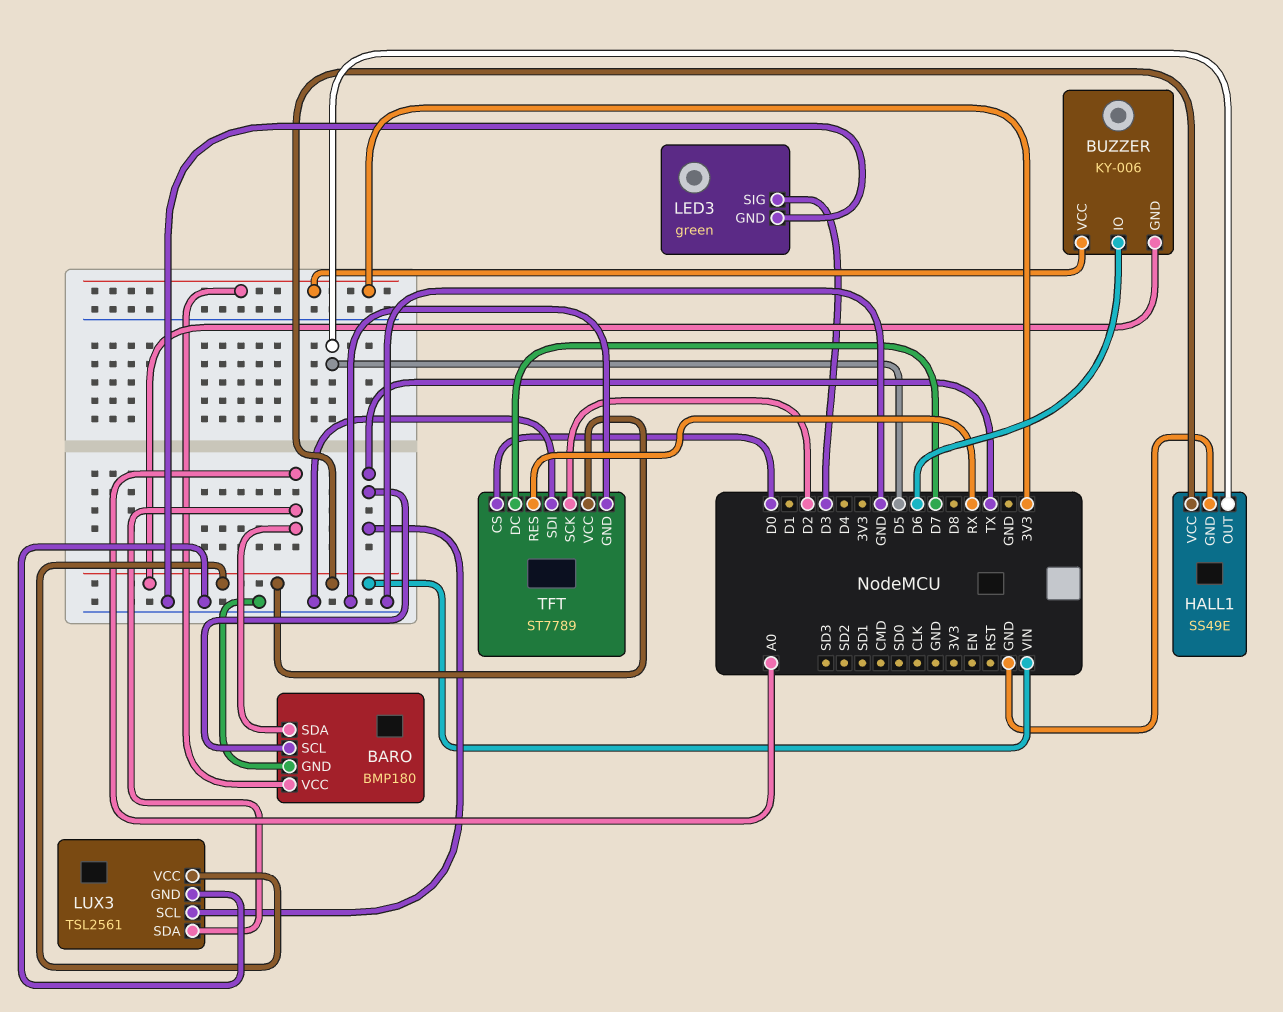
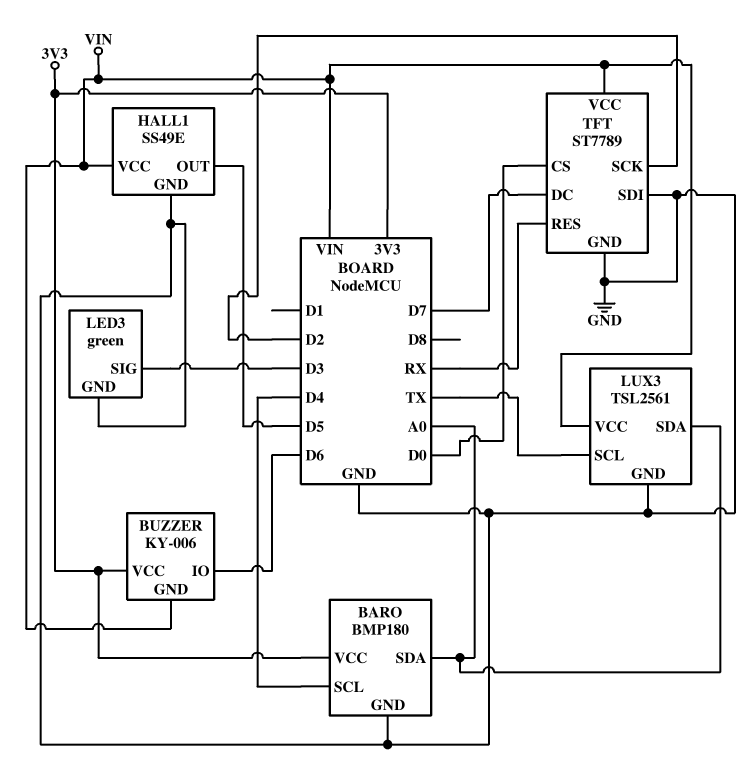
BARO pin SCL: TX -> D4

